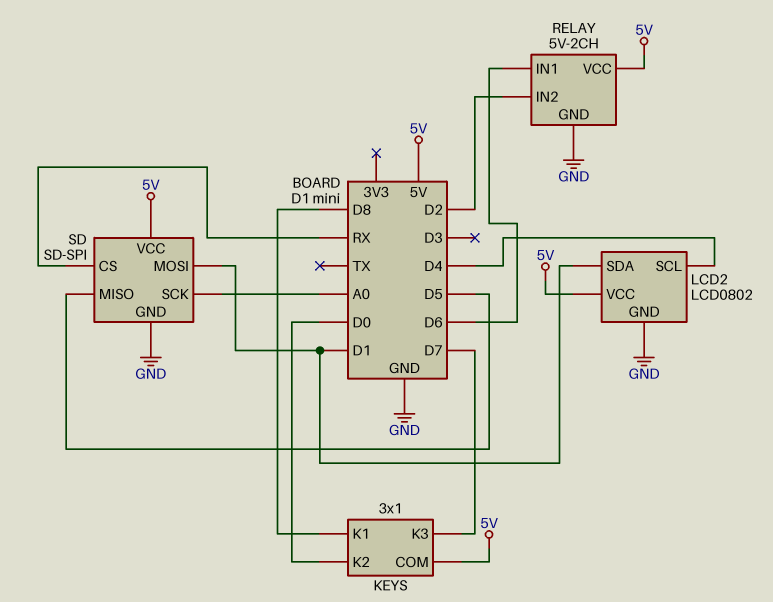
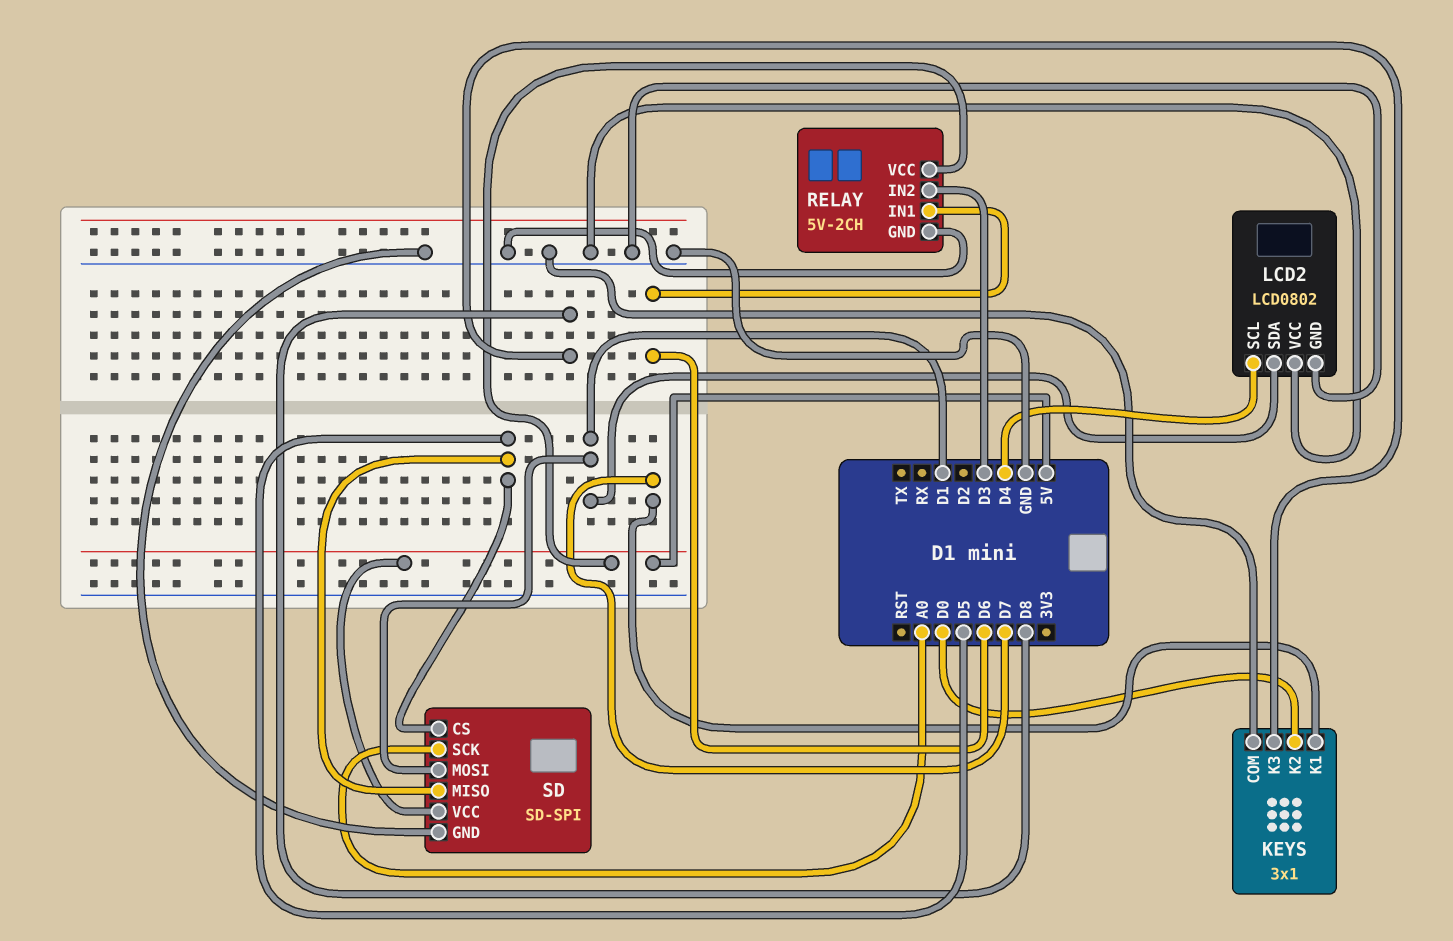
KEYS pin COM: 5V -> GND
KEYS pin K1: D8 -> D7
KEYS pin K3: D7 -> D8
LCD2 pin VCC: 5V -> GND
RELAY pin IN2: D2 -> D3
SD pin CS: RX -> D5

